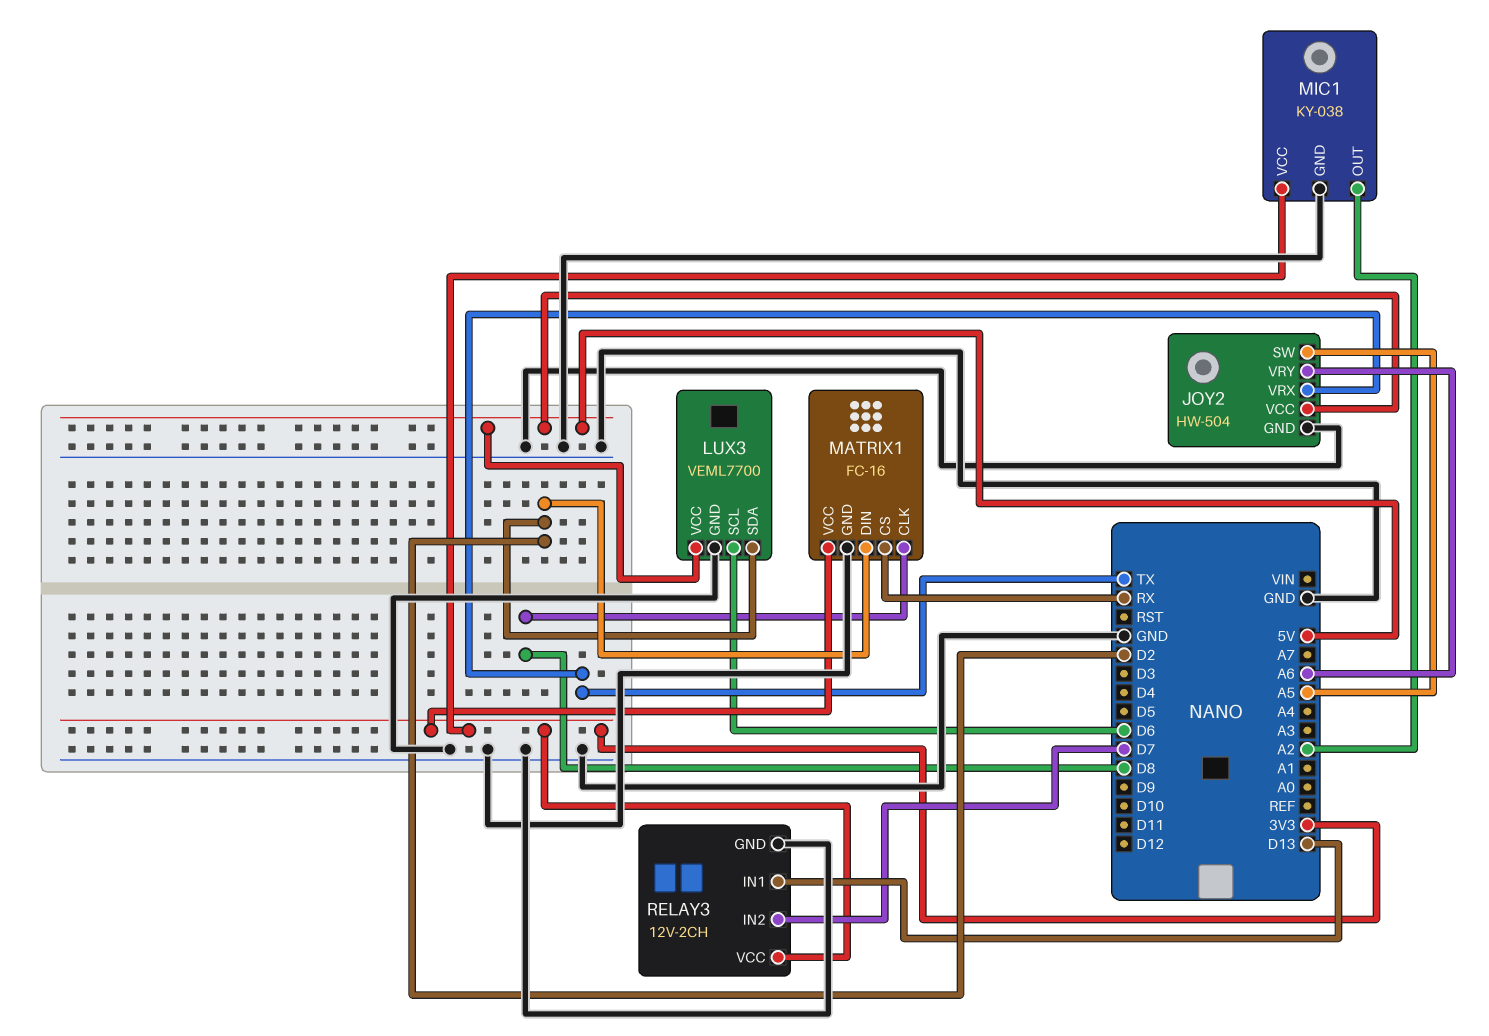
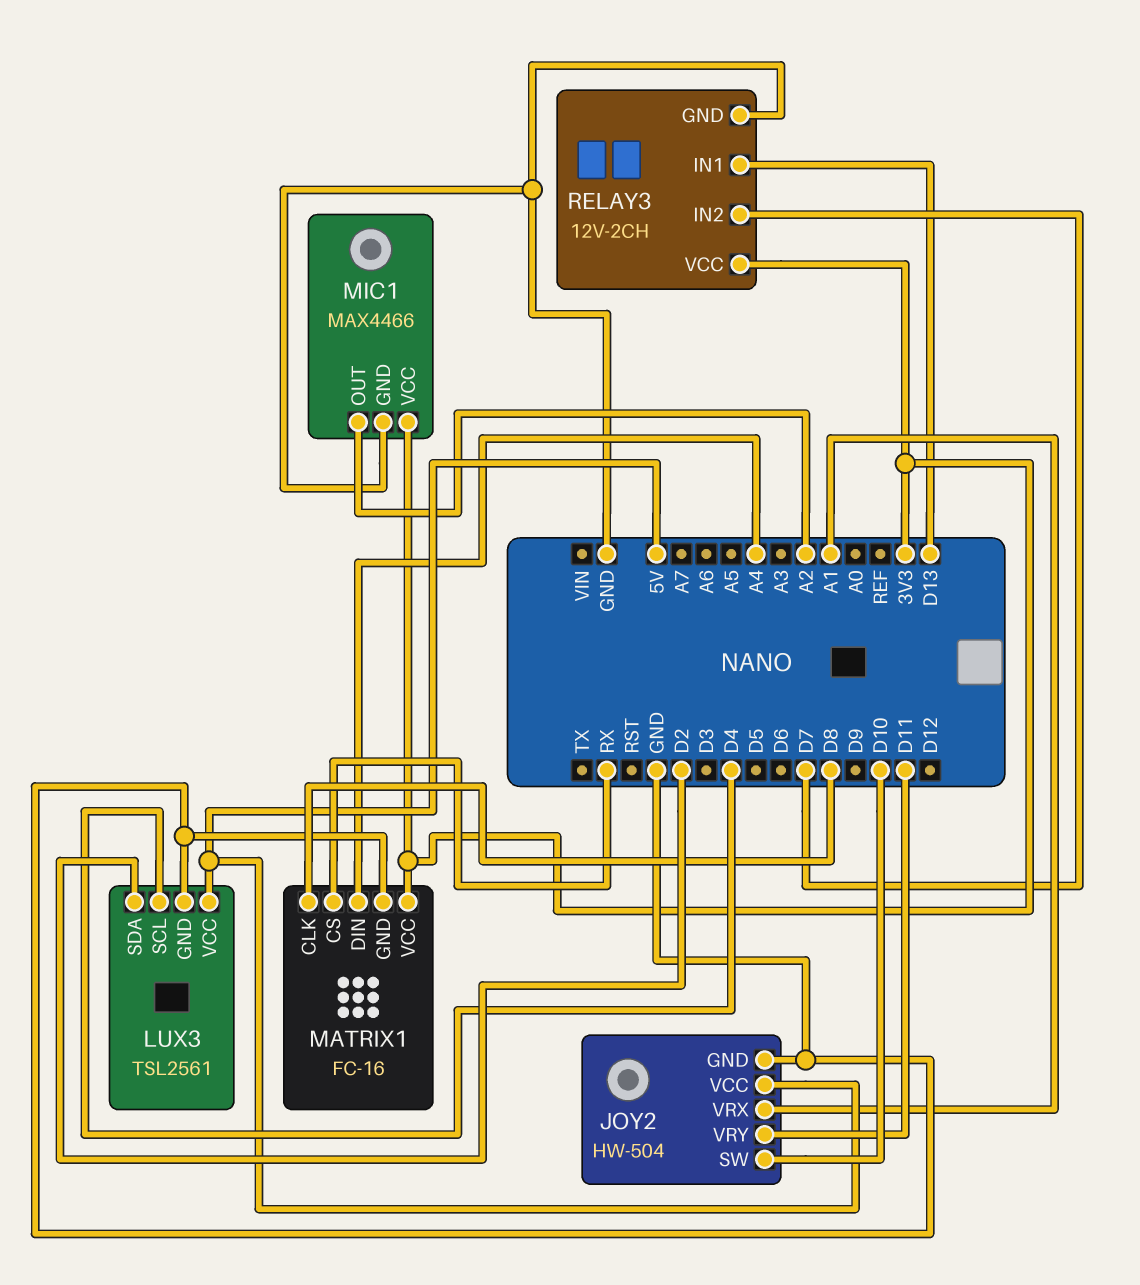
JOY2 pin SW: A5 -> D10
JOY2 pin VRX: TX -> A1
JOY2 pin VRY: A6 -> D11
LUX3: VEML7700 -> TSL2561
LUX3 pin SCL: D6 -> D4
MATRIX1 pin DIN: D2 -> A4
MIC1: KY-038 -> MAX4466

